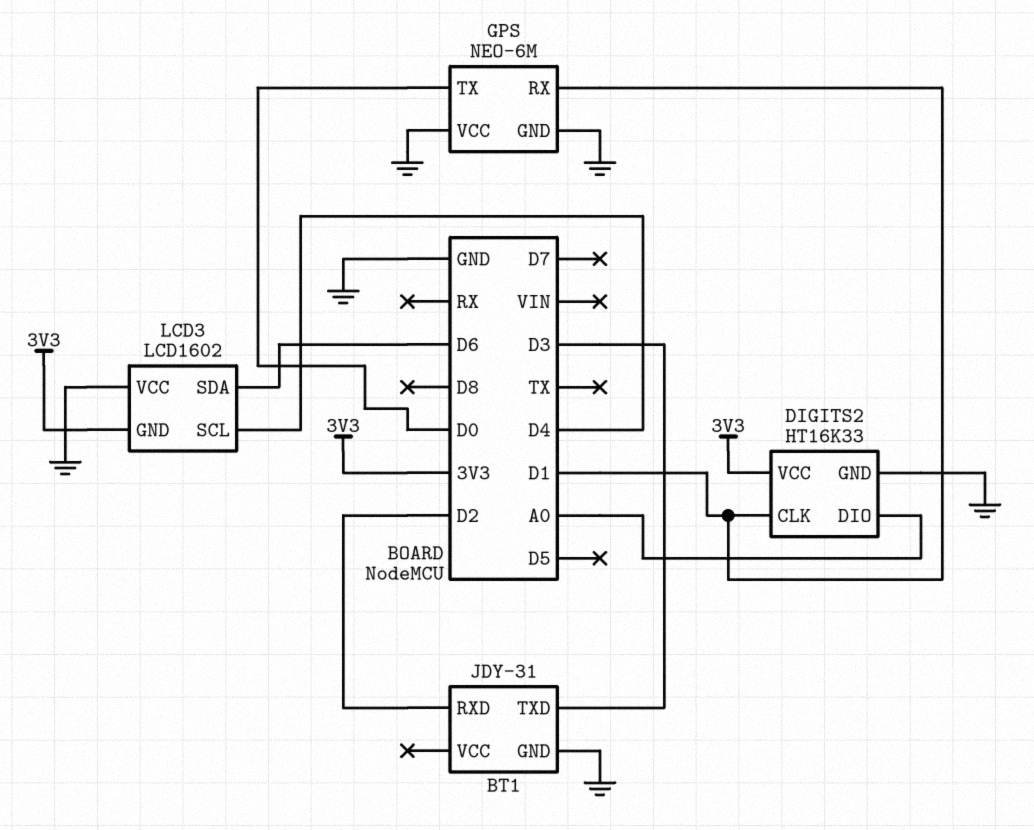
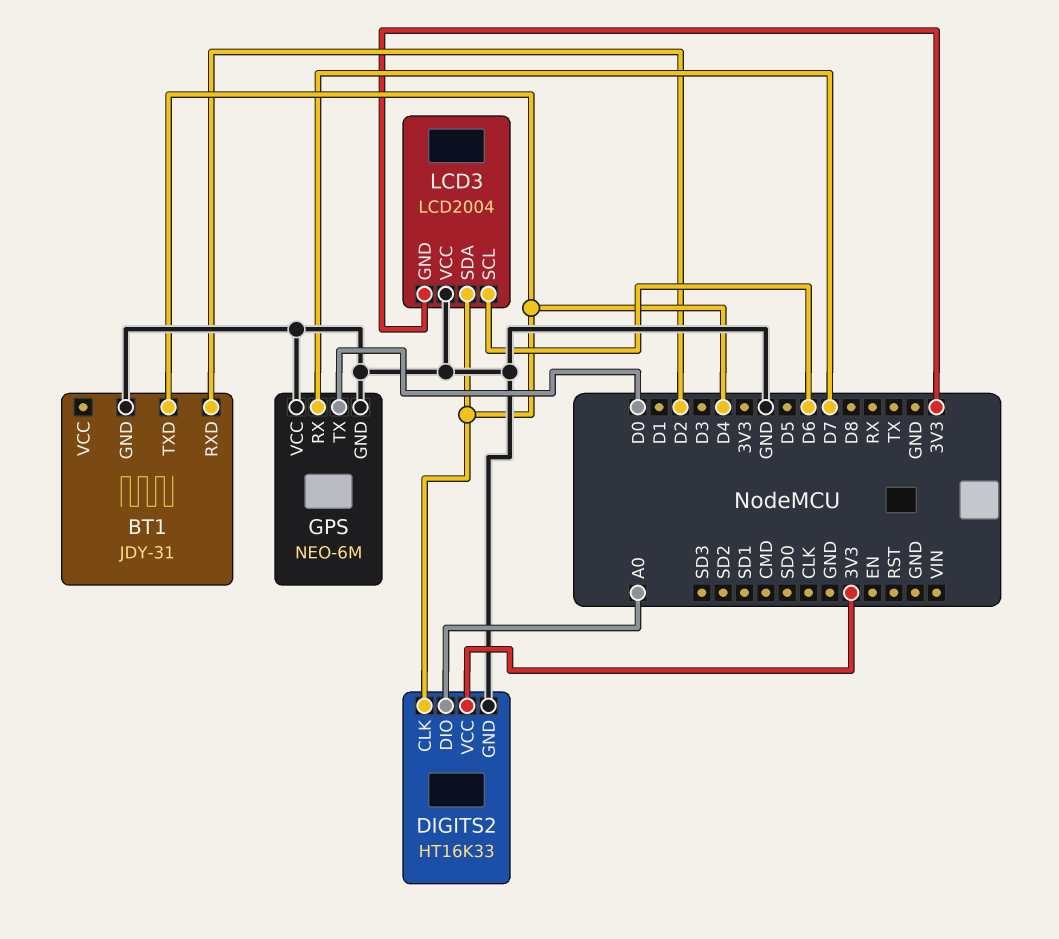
BT1 pin TXD: D3 -> D4
DIGITS2 pin CLK: D1 -> D4
GPS pin RX: D1 -> D7
LCD3: LCD1602 -> LCD2004
LCD3 pin SCL: D4 -> D6
LCD3 pin SDA: D6 -> D4

